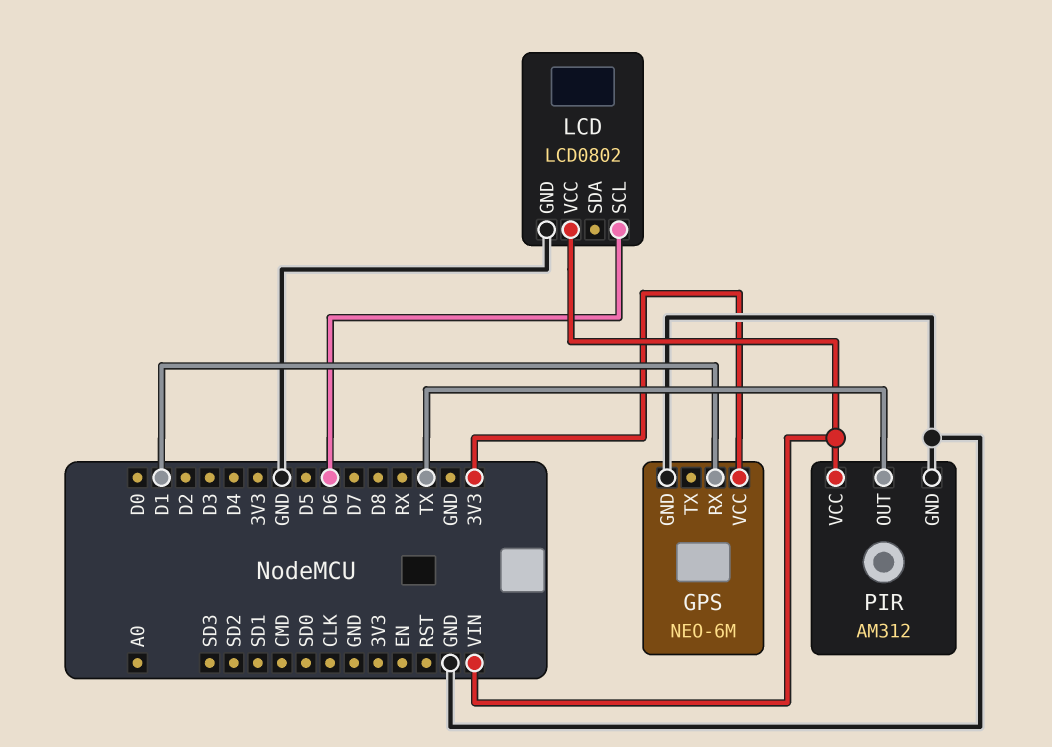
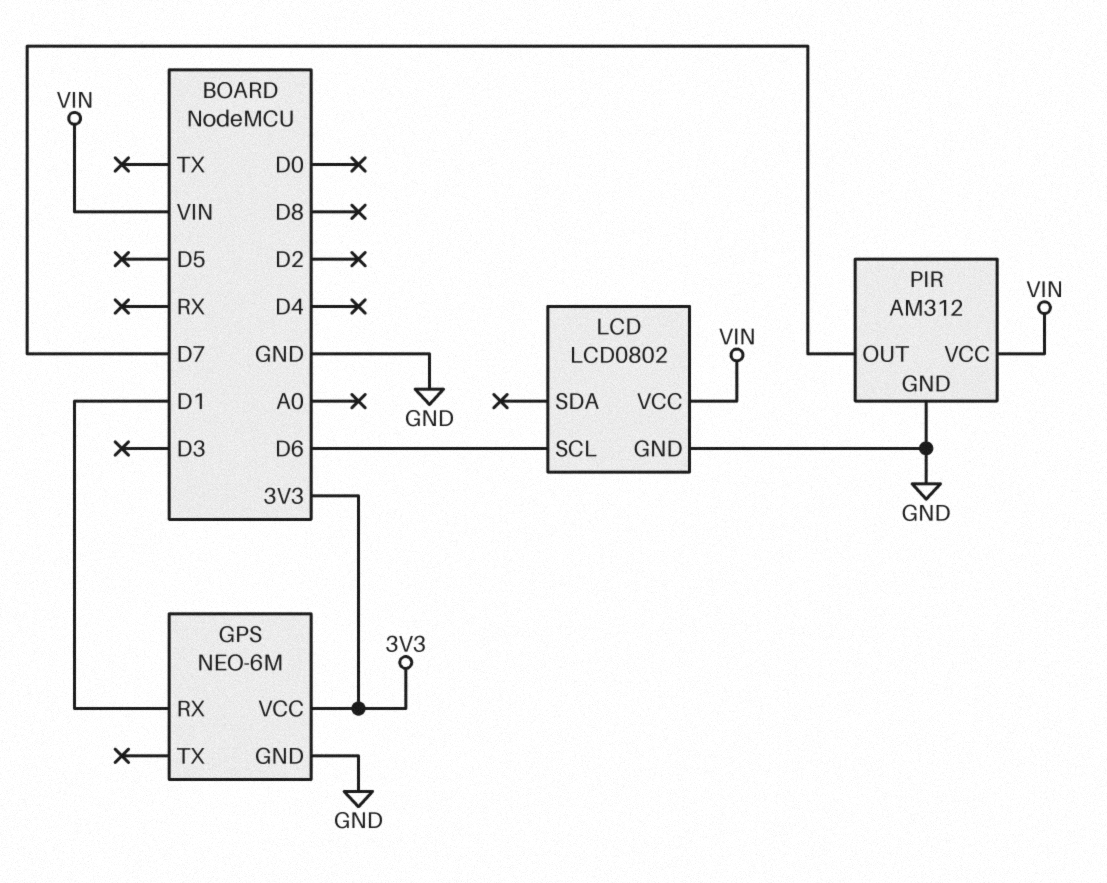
PIR pin OUT: TX -> D7

